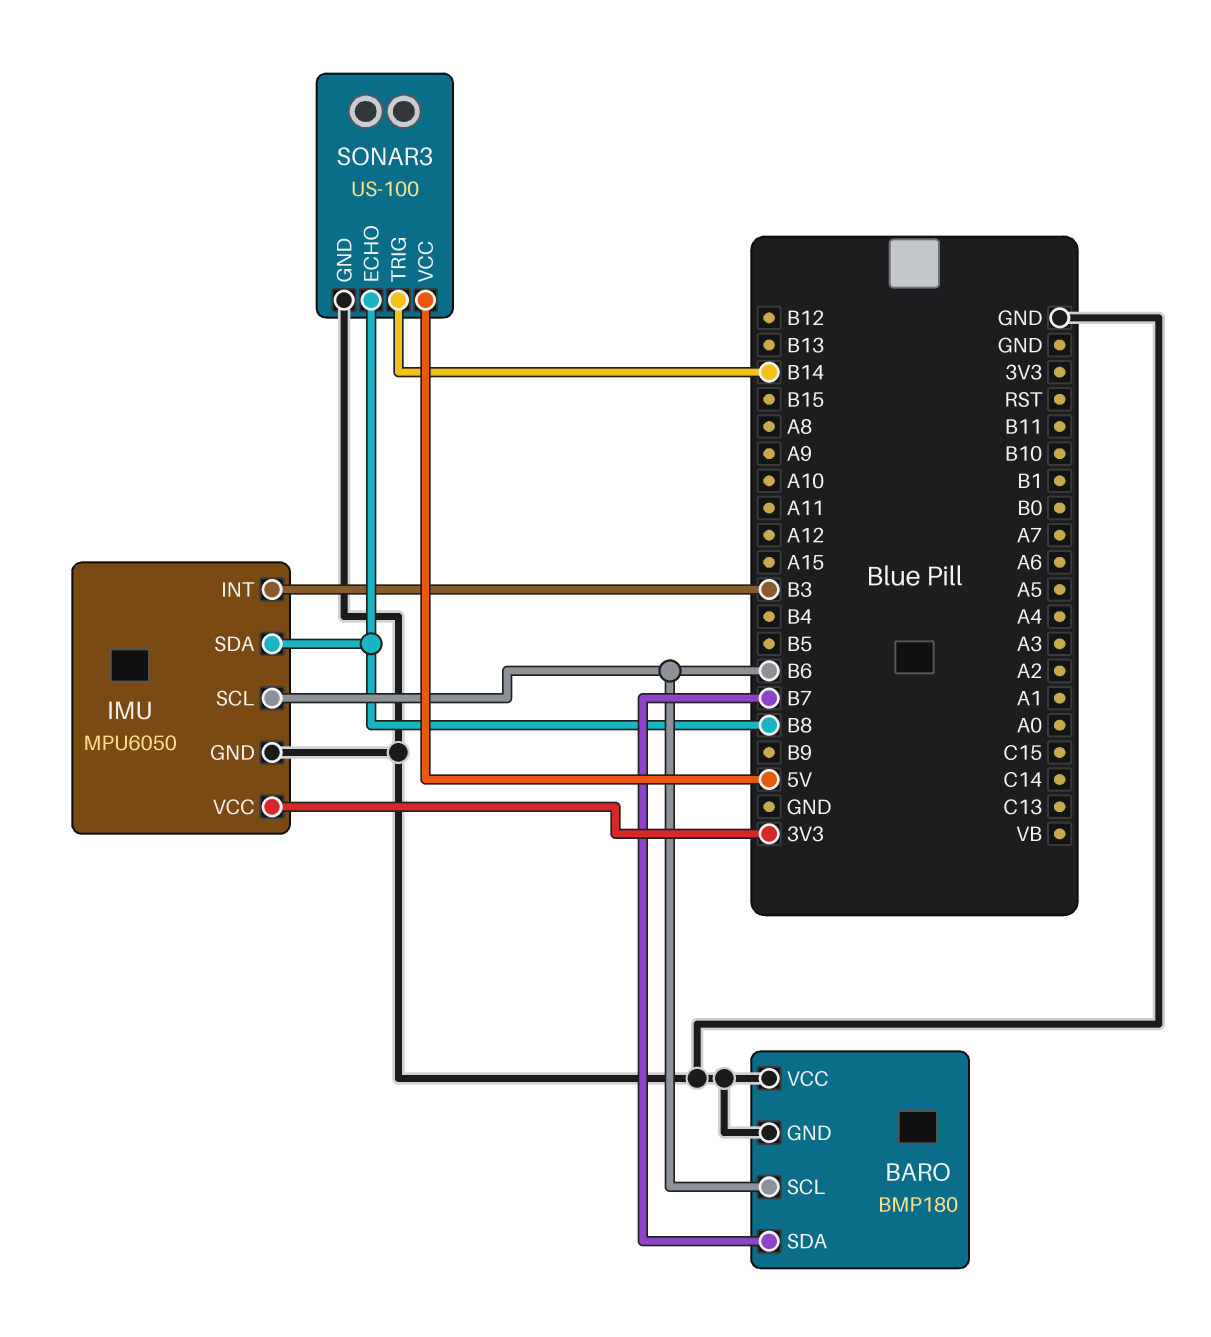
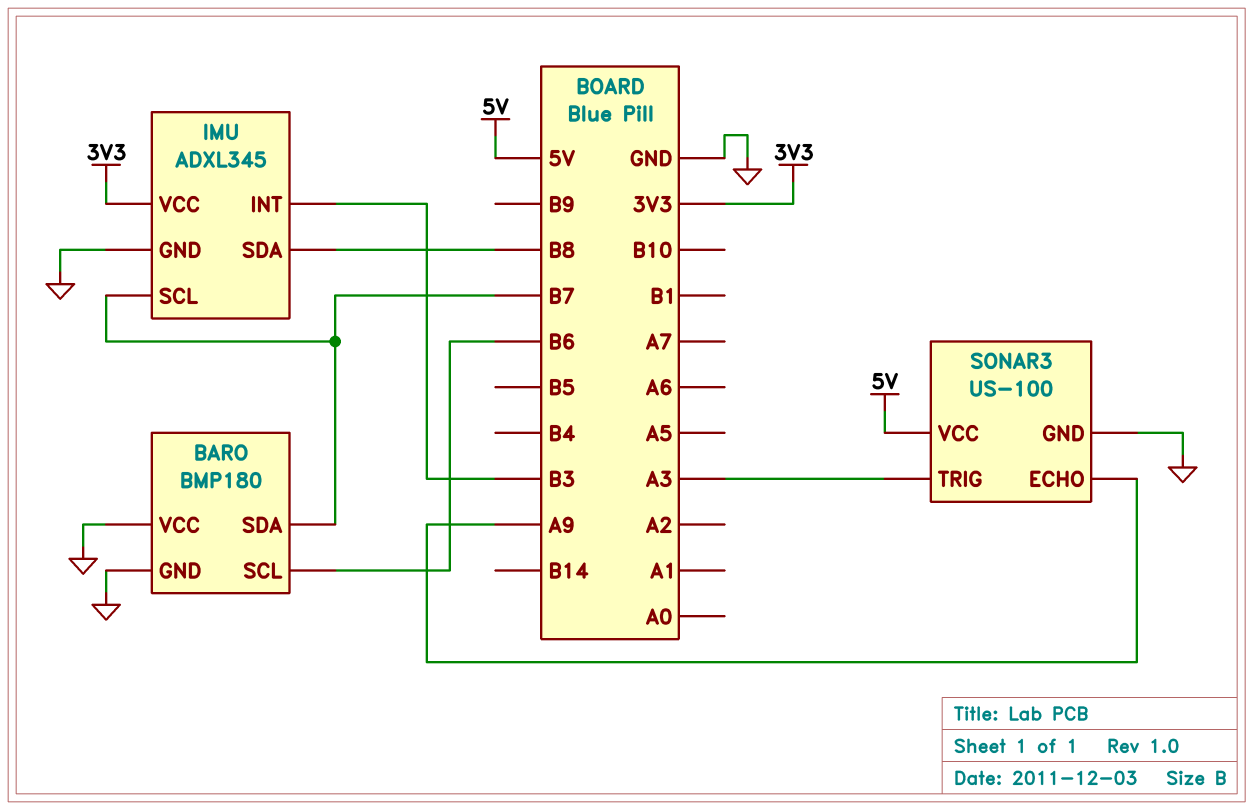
IMU: MPU6050 -> ADXL345
IMU pin SCL: B6 -> B7
SONAR3 pin ECHO: B8 -> A9
SONAR3 pin TRIG: B14 -> A3

